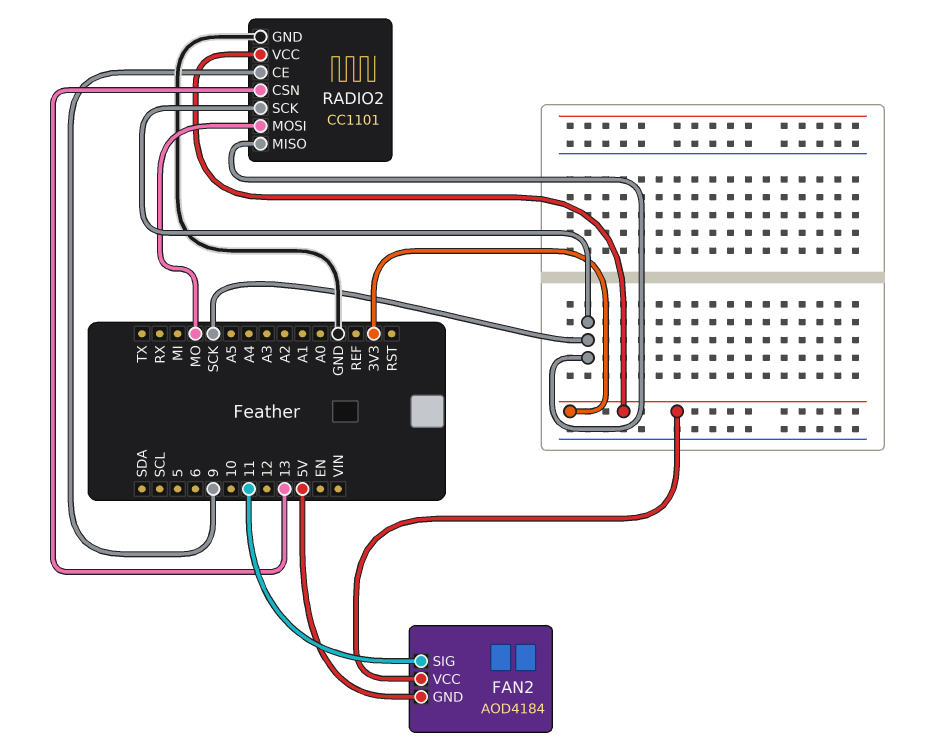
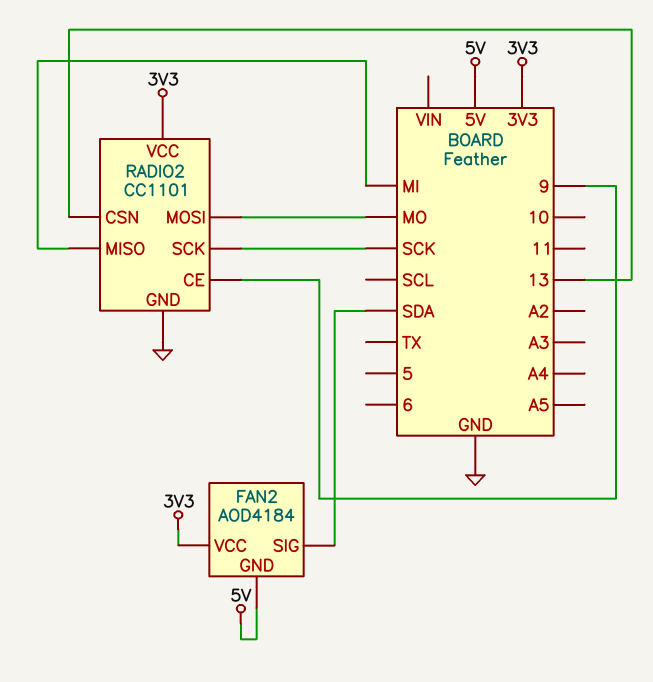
FAN2 pin SIG: 11 -> SDA
RADIO2 pin MISO: SCK -> MI

